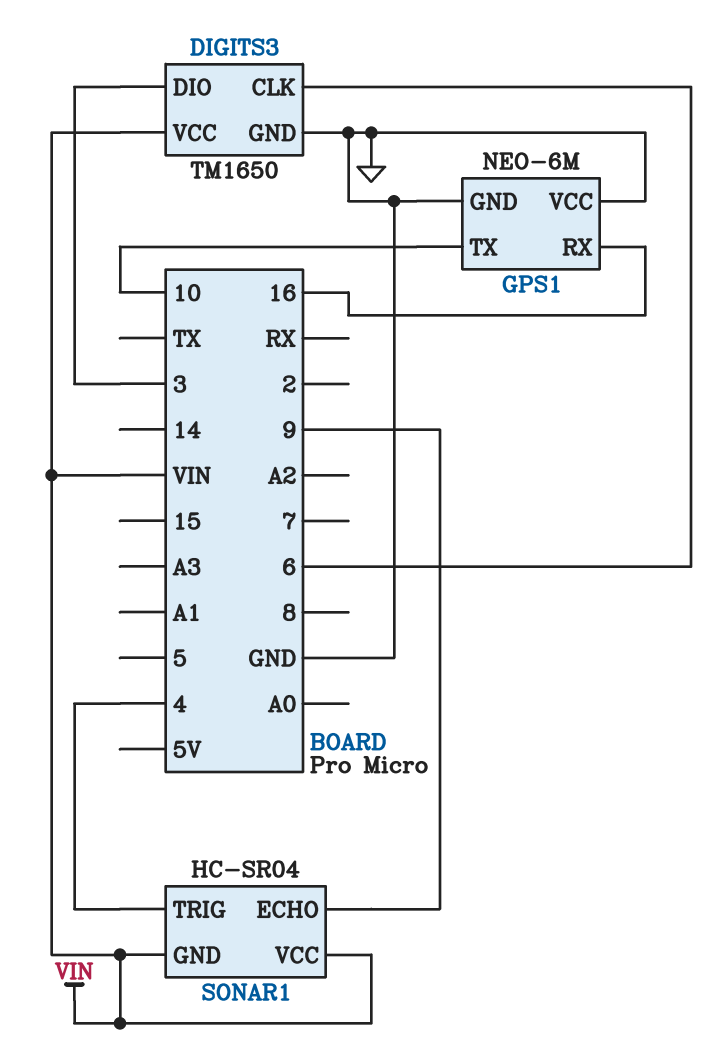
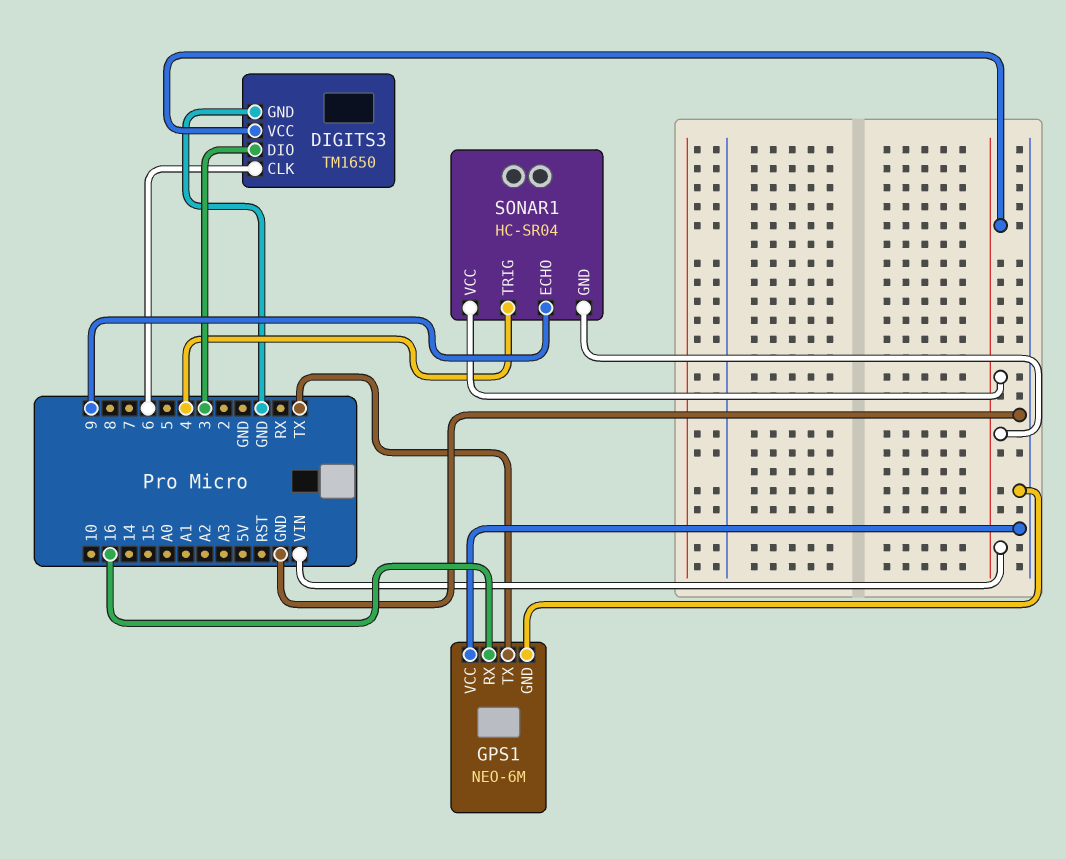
GPS1 pin TX: 10 -> TX

